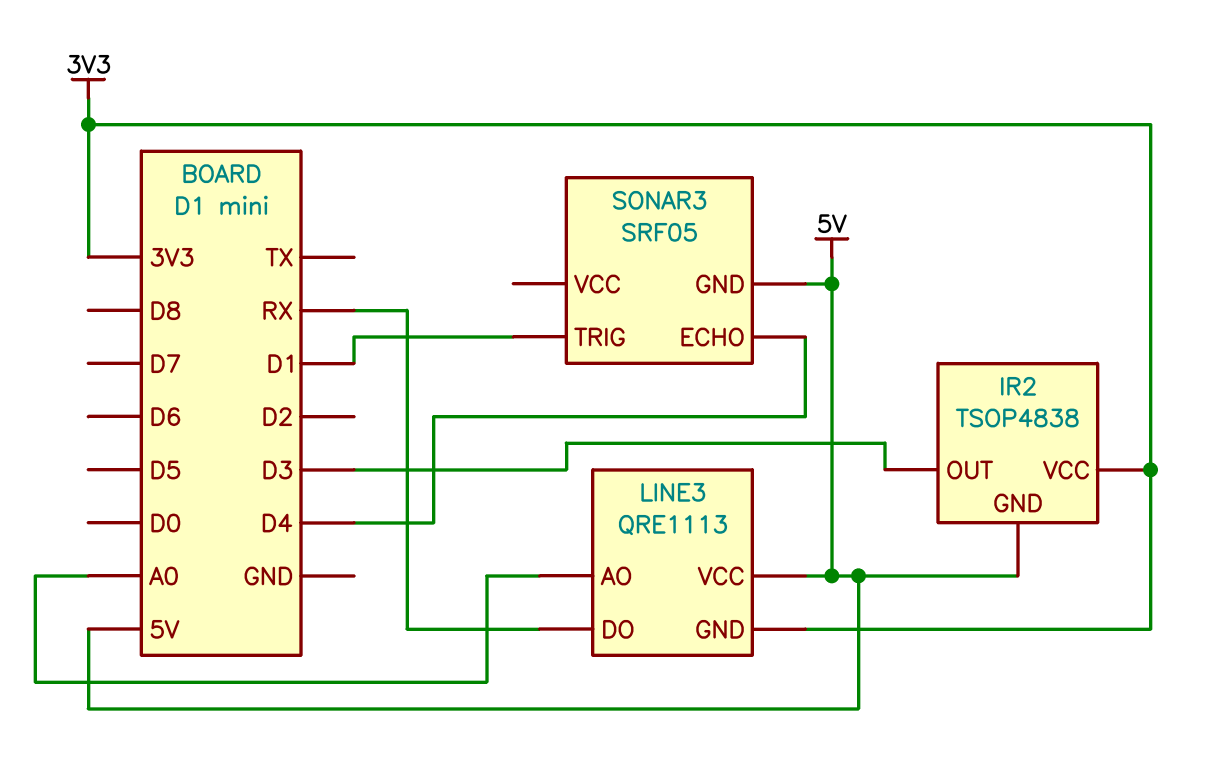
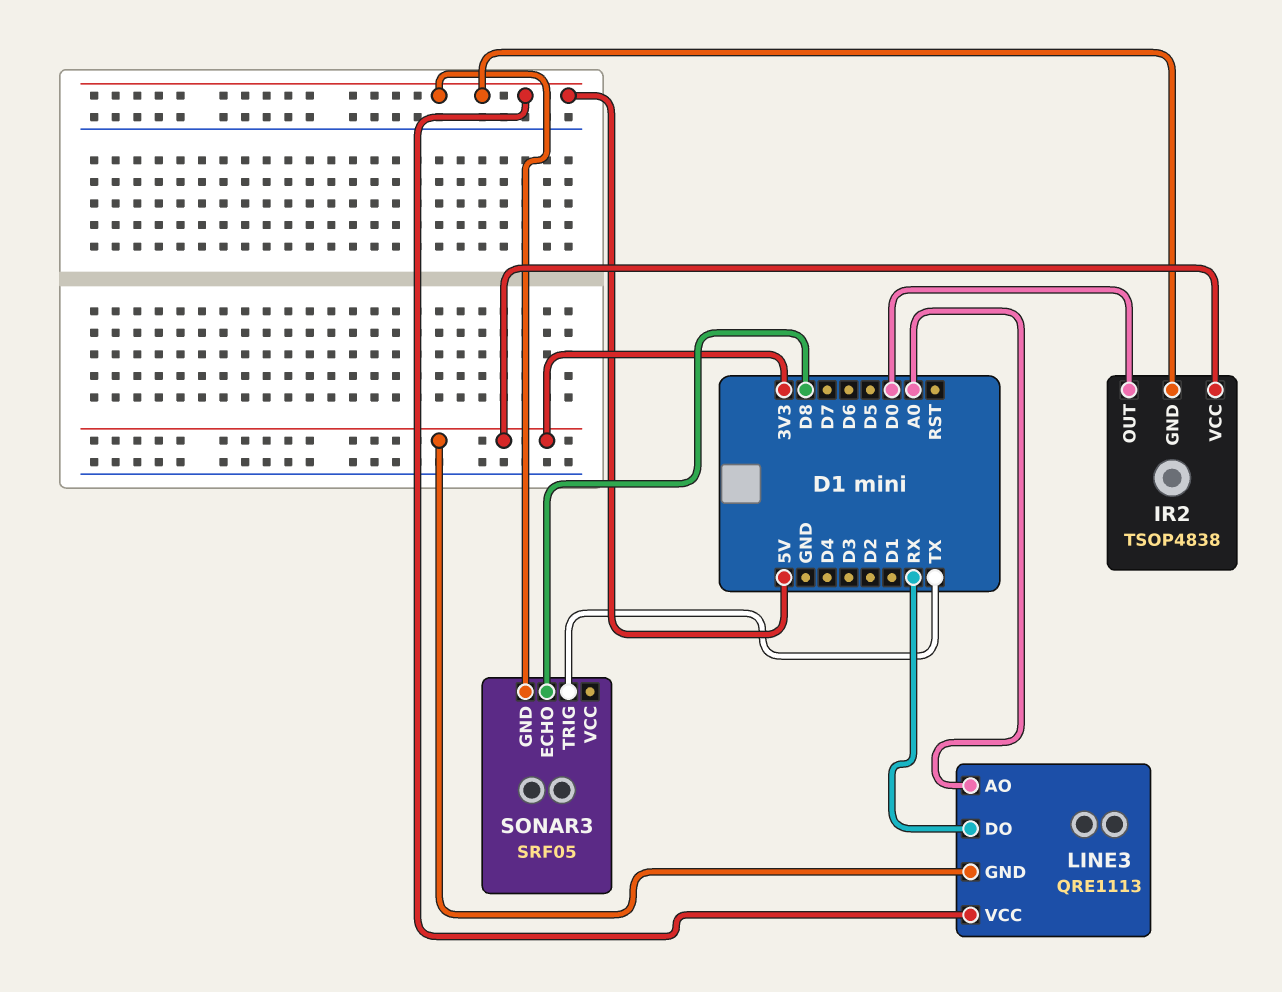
IR2 pin OUT: D3 -> D0
SONAR3 pin ECHO: D4 -> D8
SONAR3 pin TRIG: D1 -> TX

